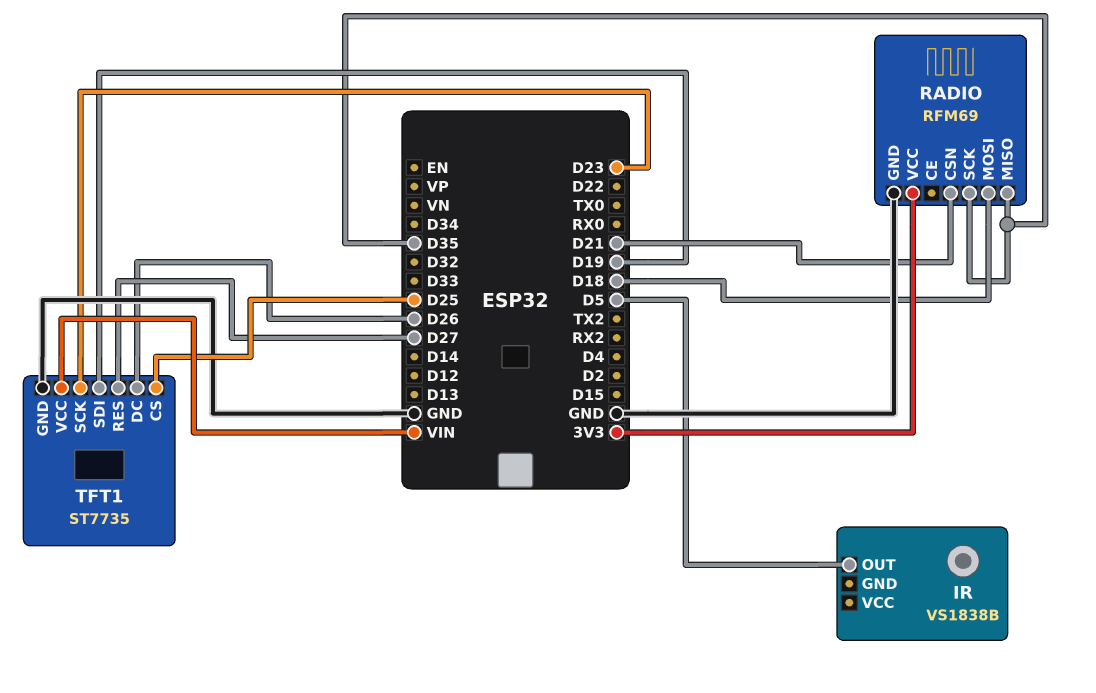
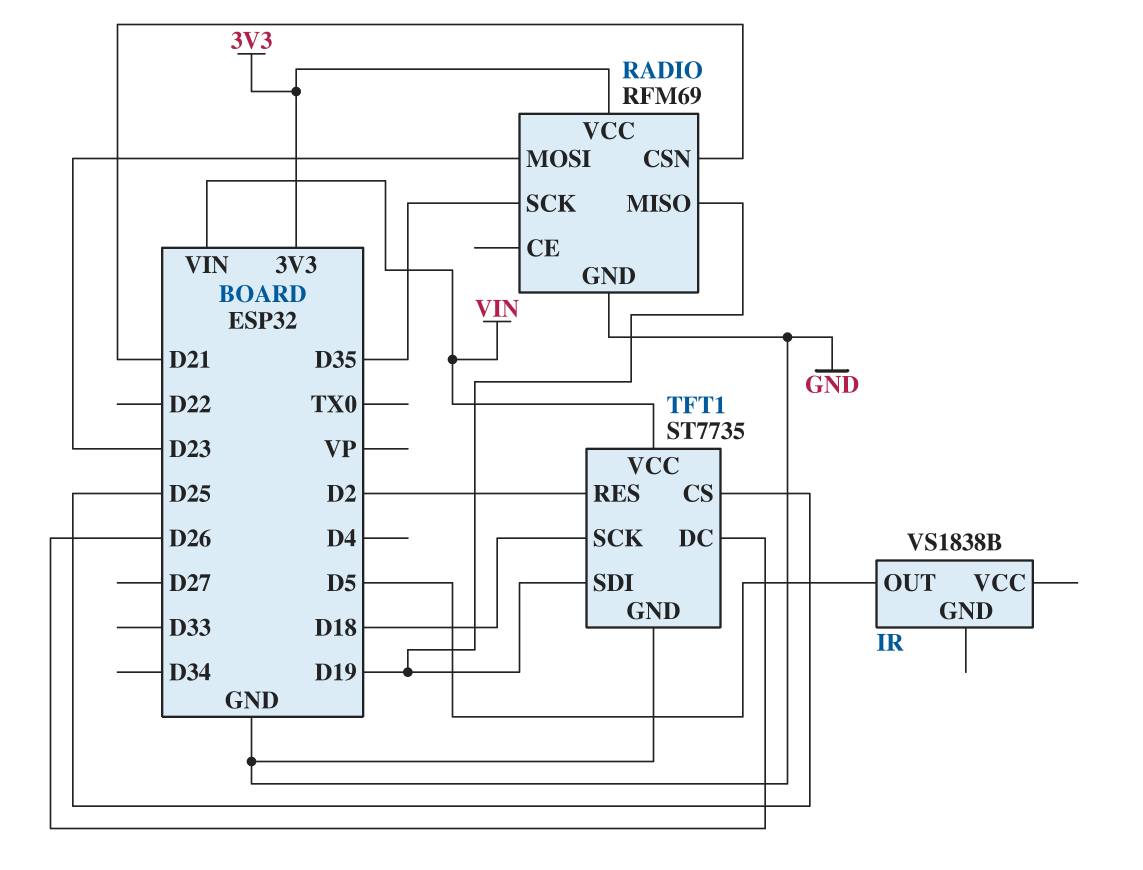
RADIO pin MISO: D35 -> D19
RADIO pin MOSI: D18 -> D23
TFT1 pin RES: D27 -> D2
TFT1 pin SCK: D23 -> D18

